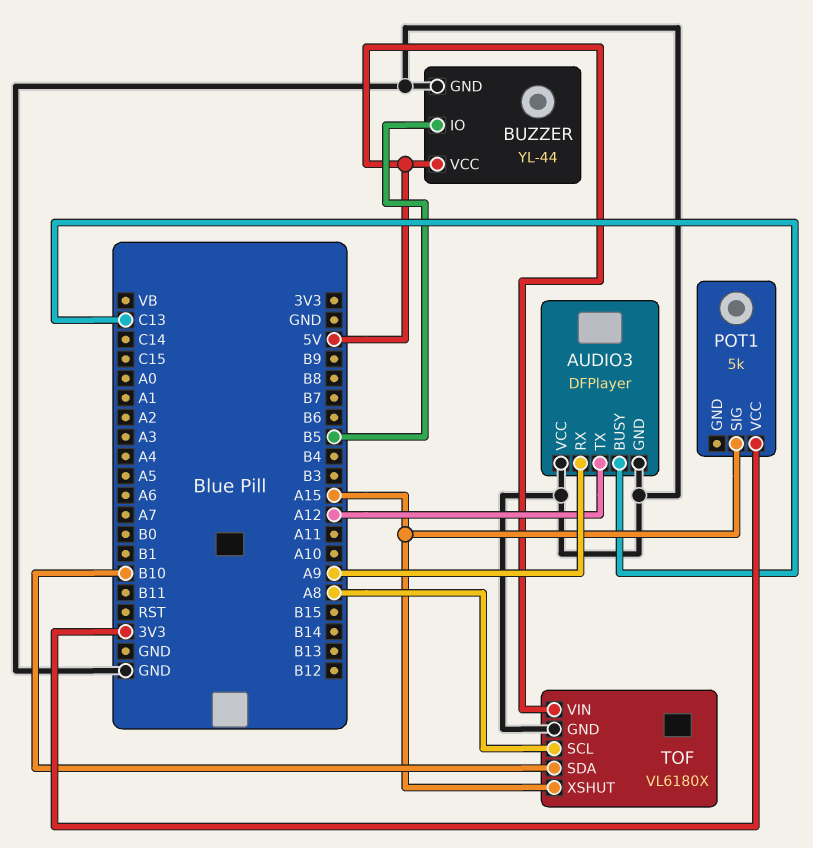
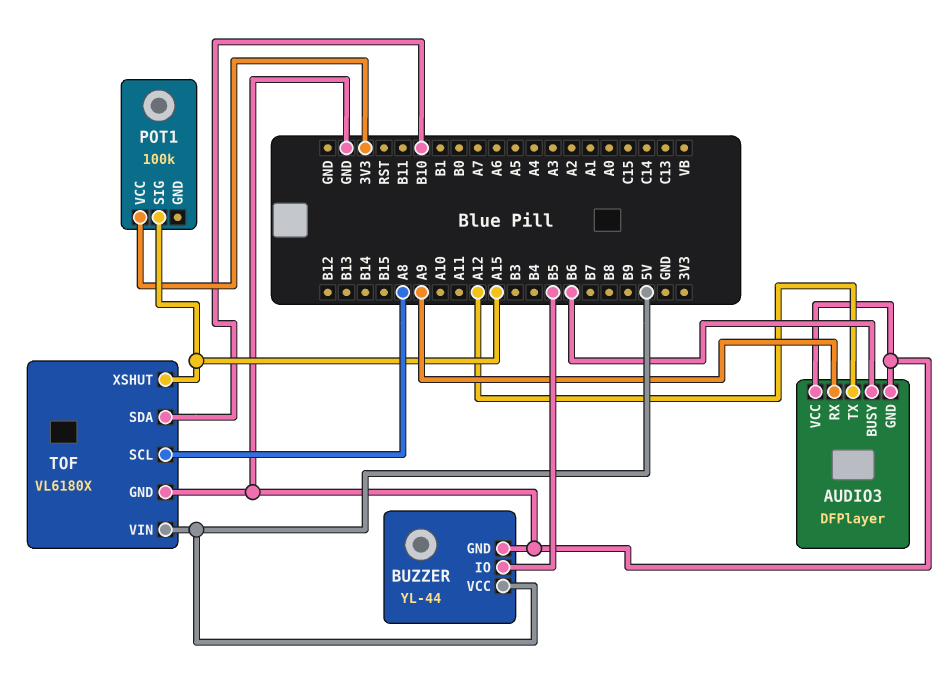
AUDIO3 pin BUSY: C13 -> B6
POT1: 5k -> 100k

